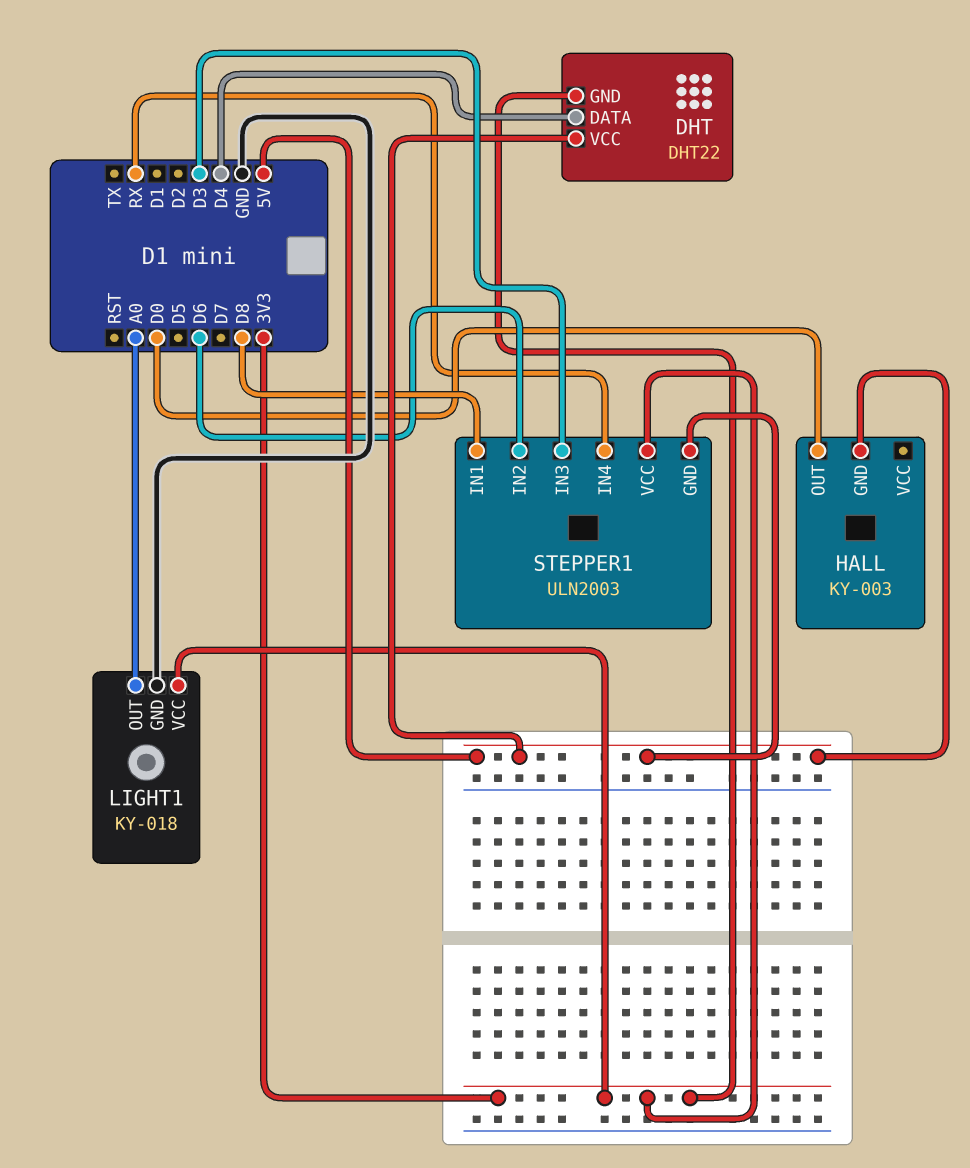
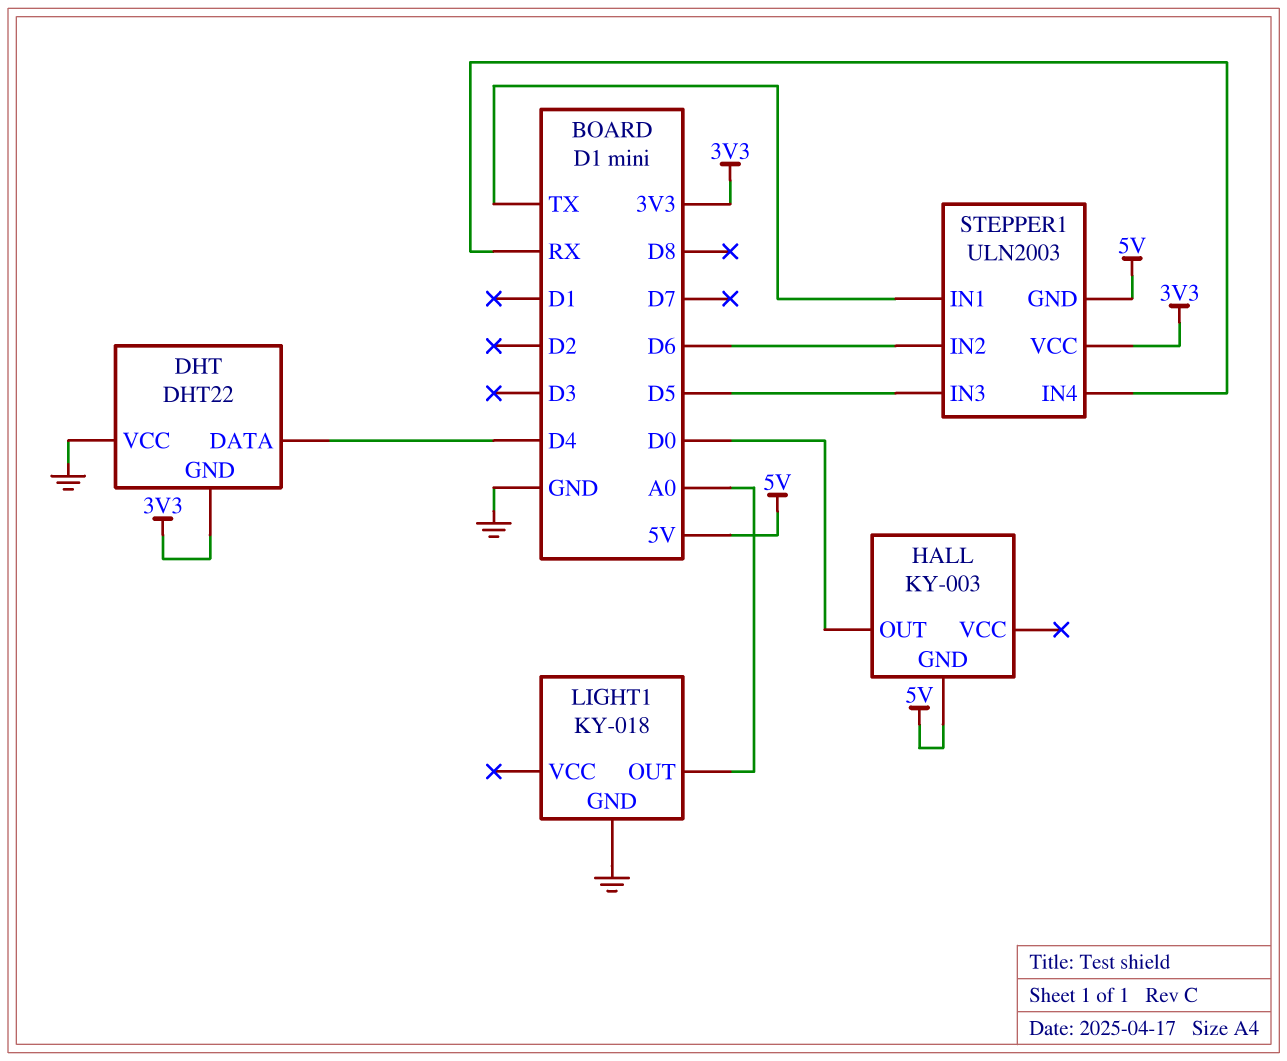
DHT pin VCC: 5V -> GND
LIGHT1 pin VCC: 3V3 -> none
STEPPER1 pin IN1: D8 -> TX
STEPPER1 pin IN3: D3 -> D5

